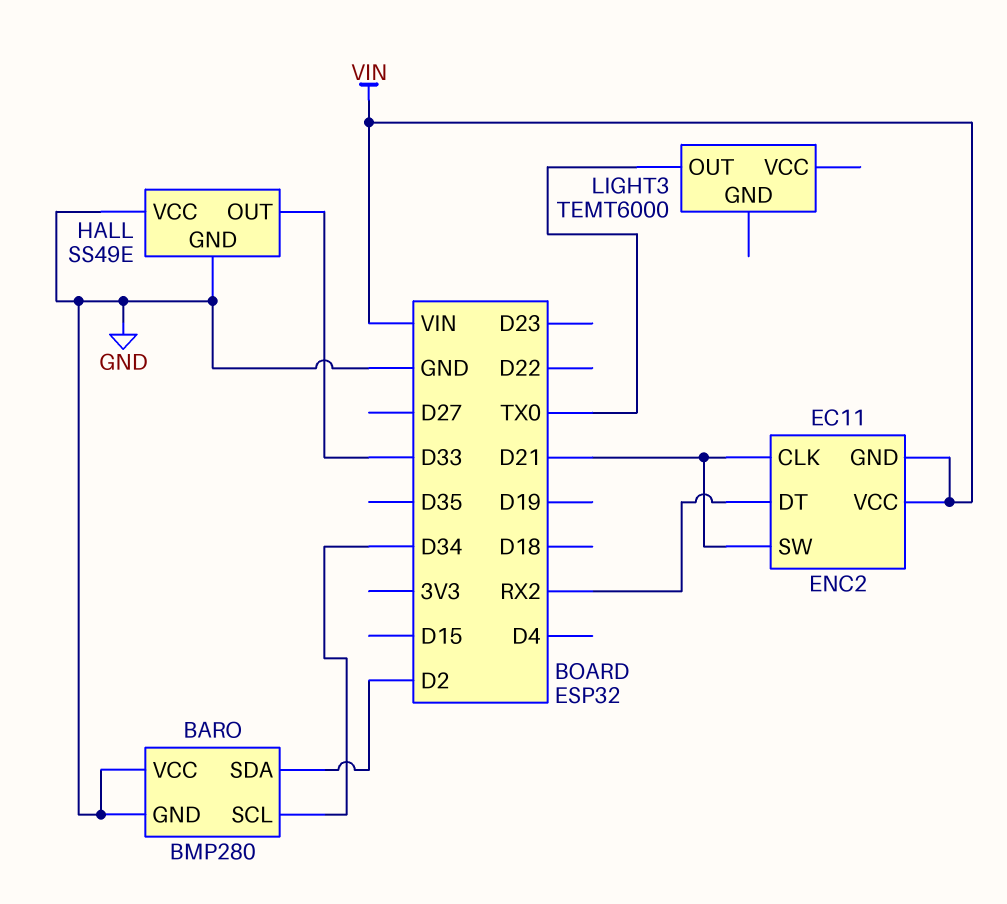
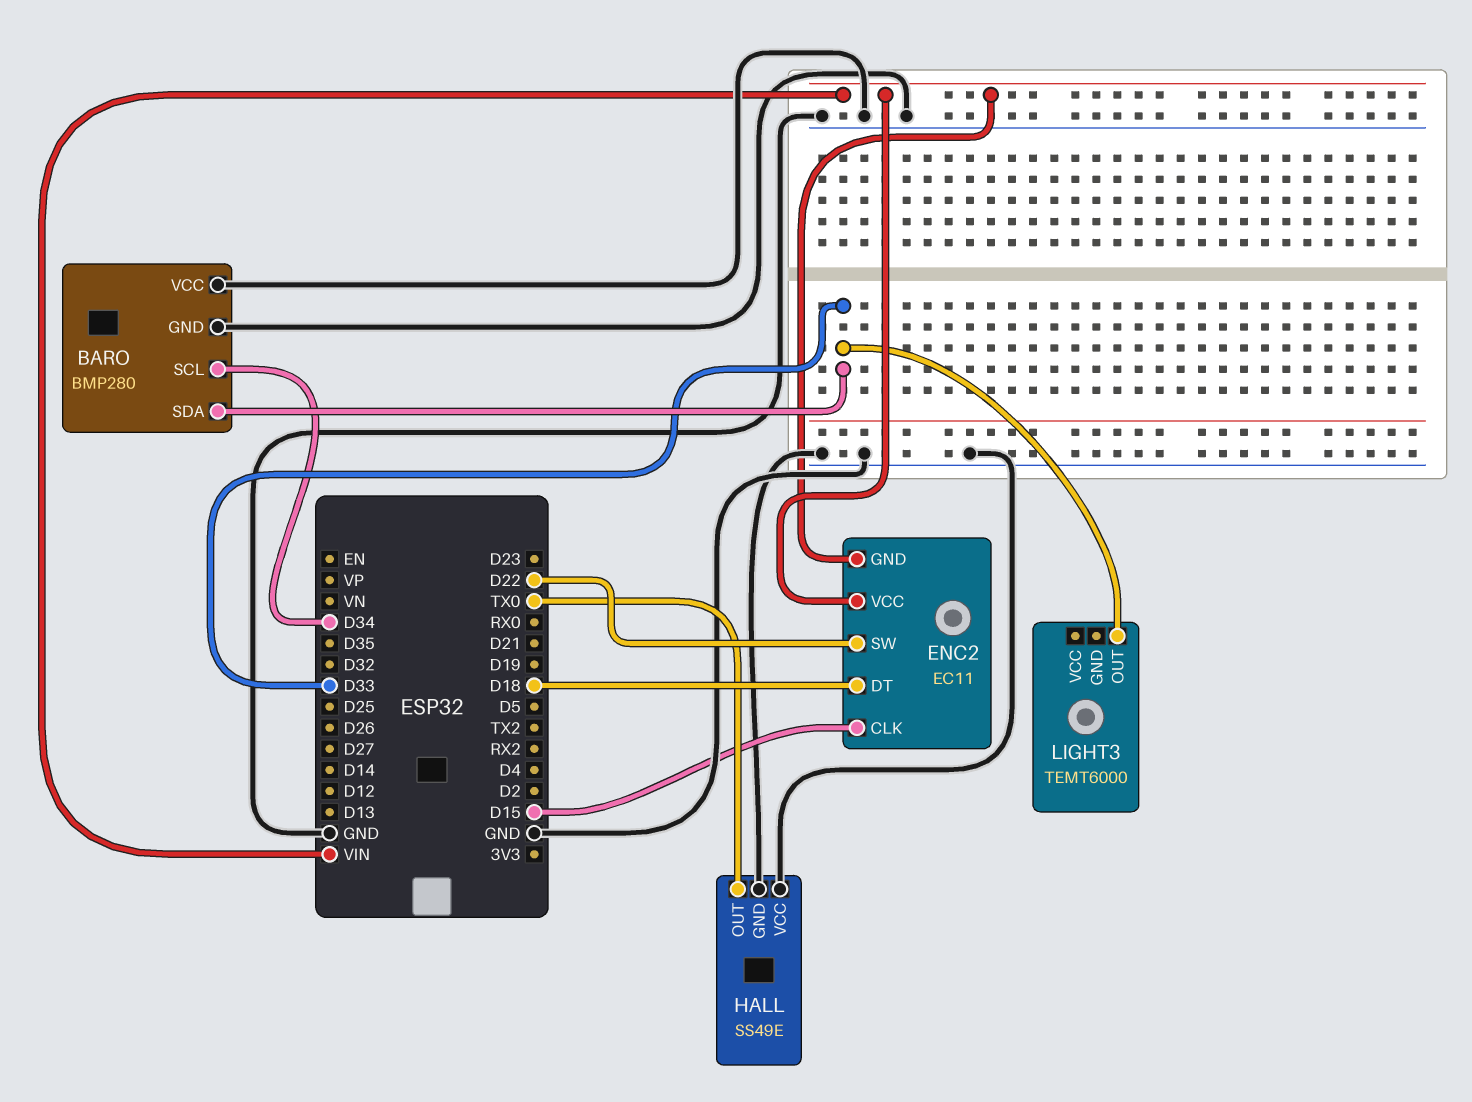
BARO pin SDA: D2 -> D33
ENC2 pin CLK: D21 -> D15
ENC2 pin DT: RX2 -> D18
ENC2 pin SW: D21 -> D22
HALL pin OUT: D33 -> TX0
LIGHT3 pin OUT: TX0 -> D33

